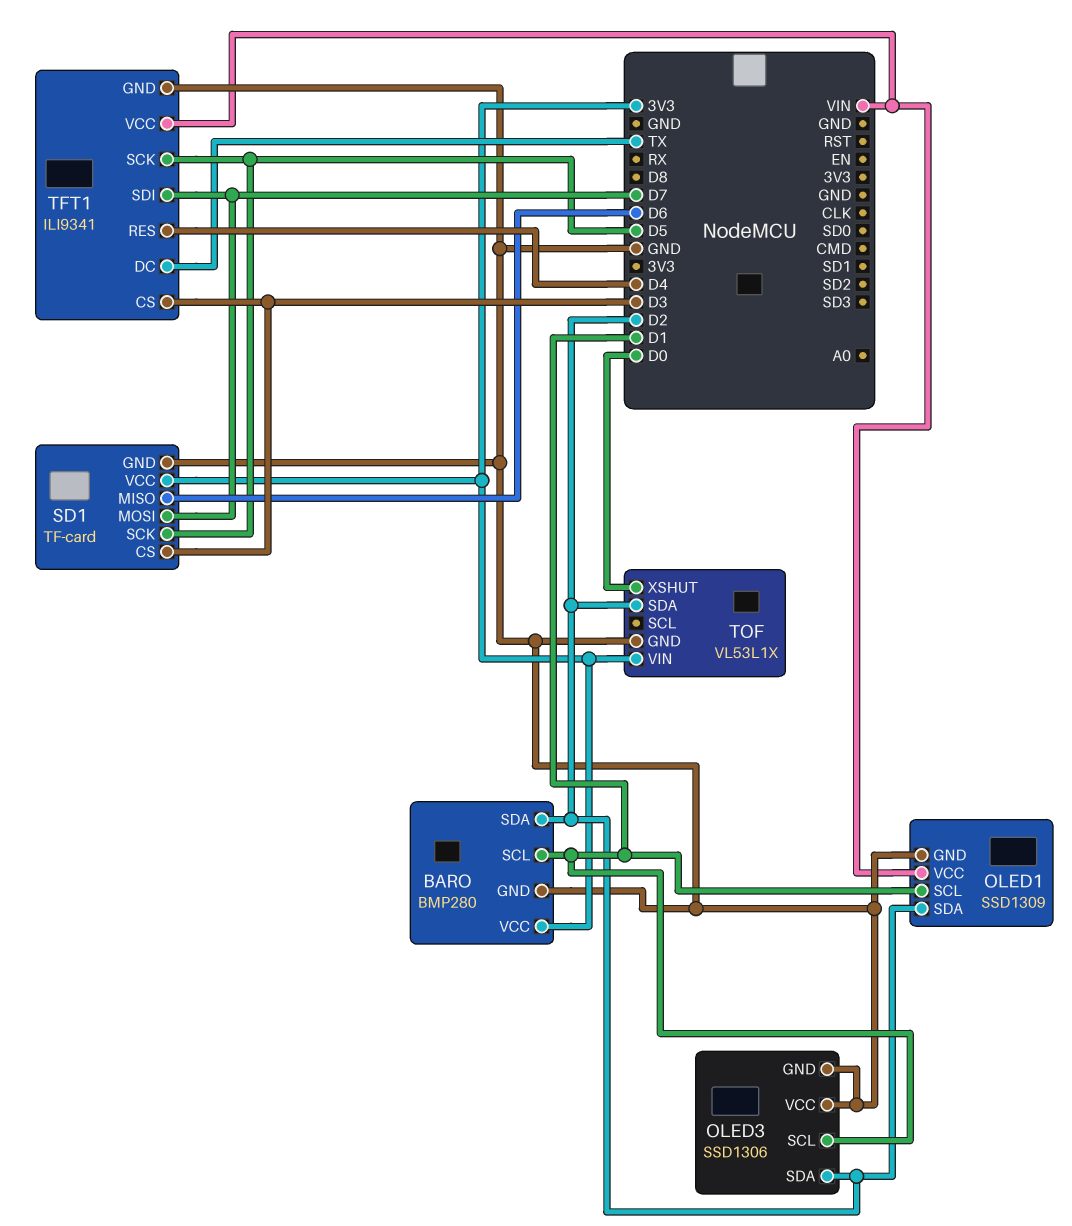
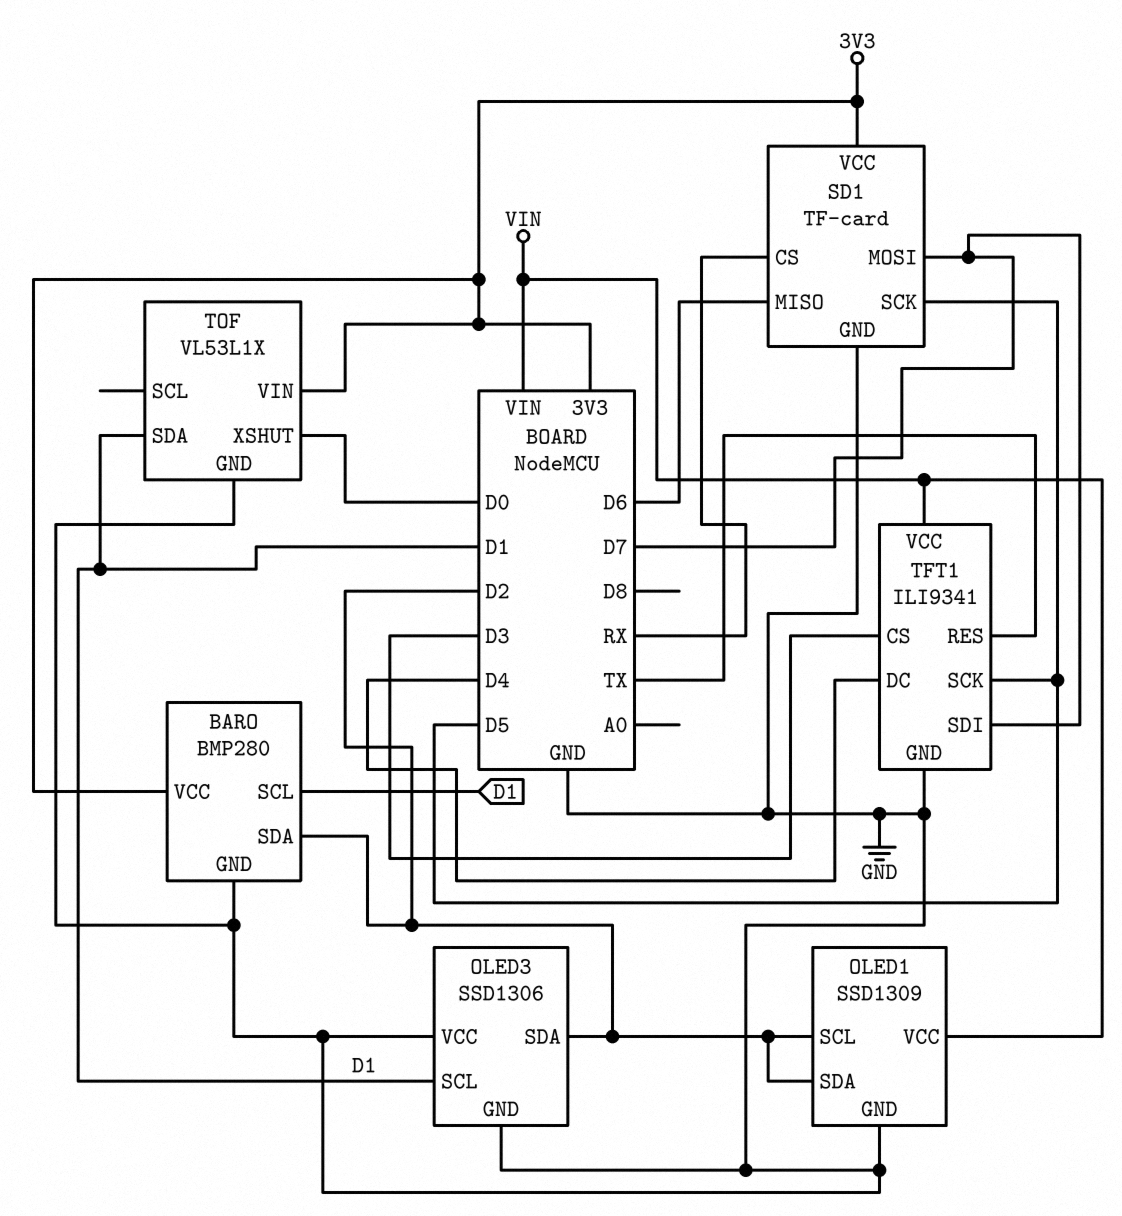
OLED1 pin SCL: D1 -> D2
SD1 pin CS: D3 -> RX
TFT1 pin DC: TX -> D4
TFT1 pin RES: D4 -> TX
TOF pin SDA: D2 -> D1

